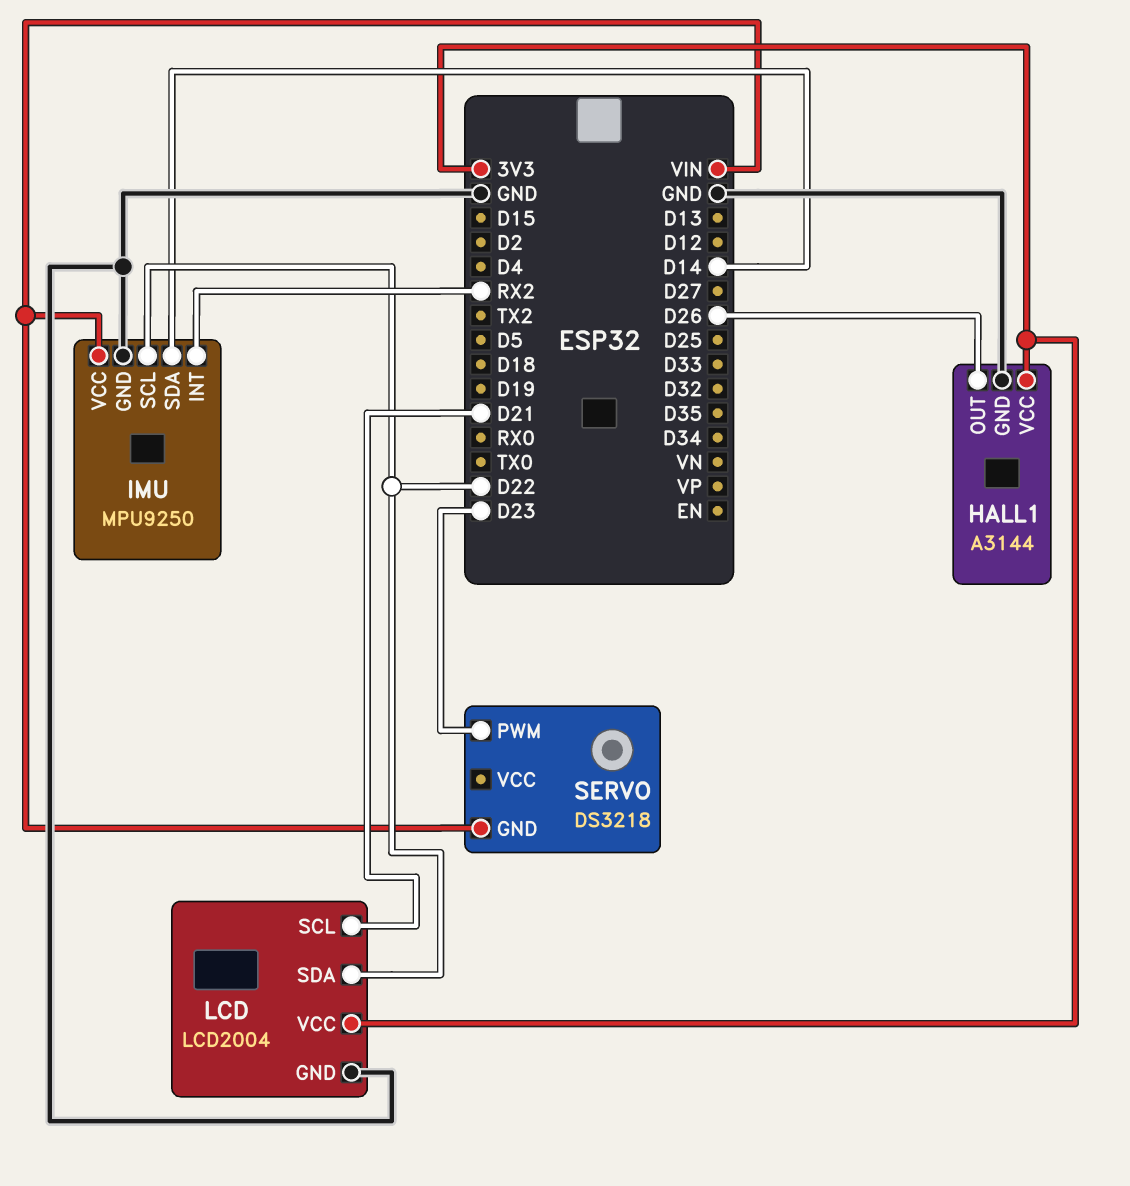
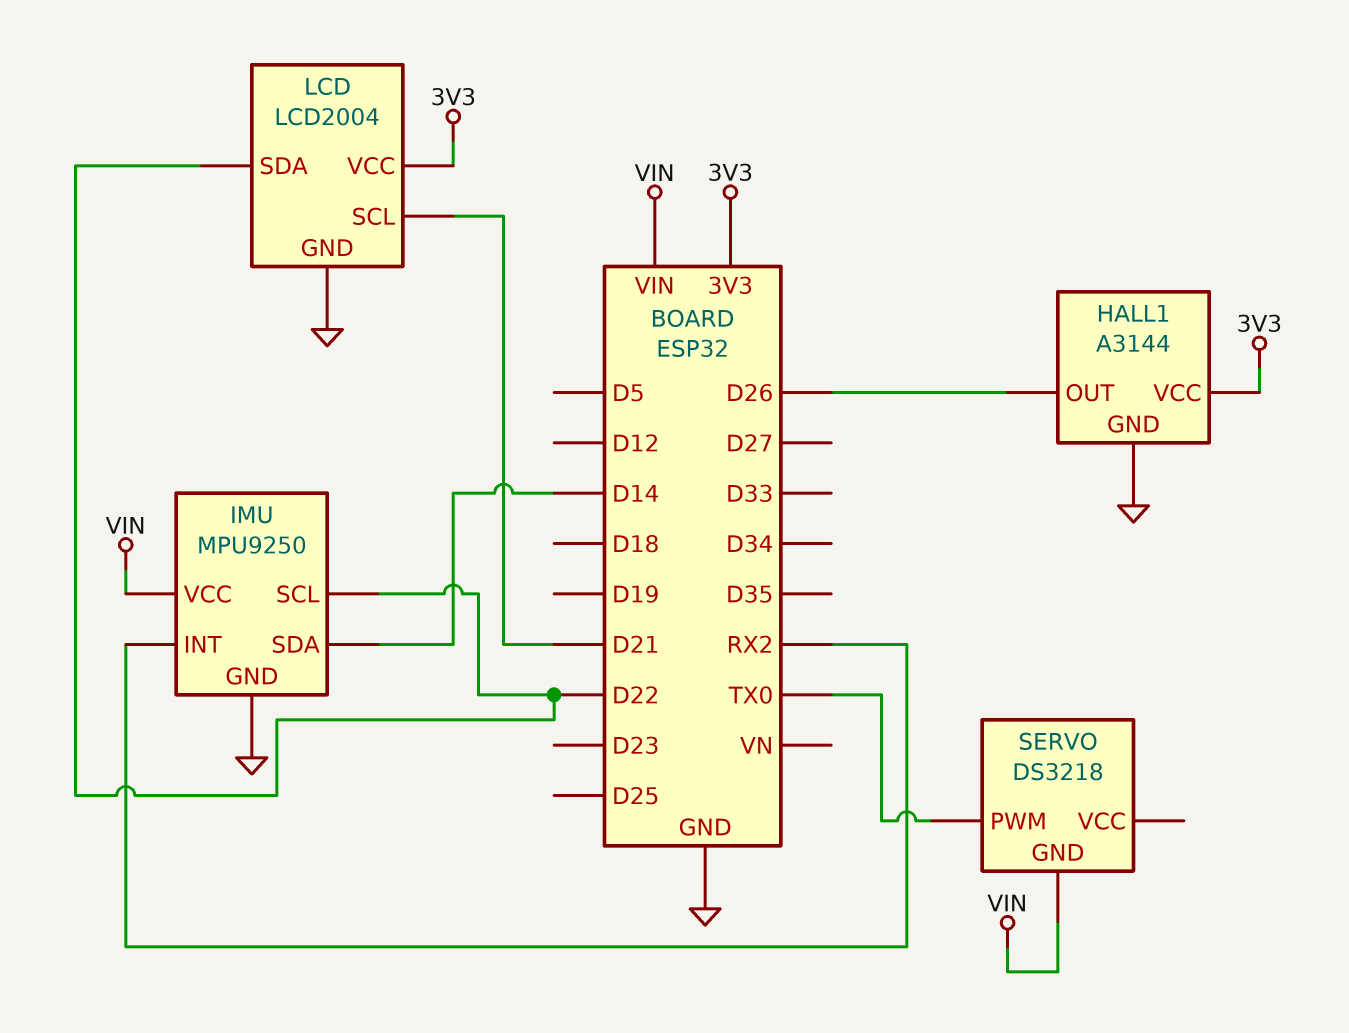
SERVO pin PWM: D23 -> TX0

